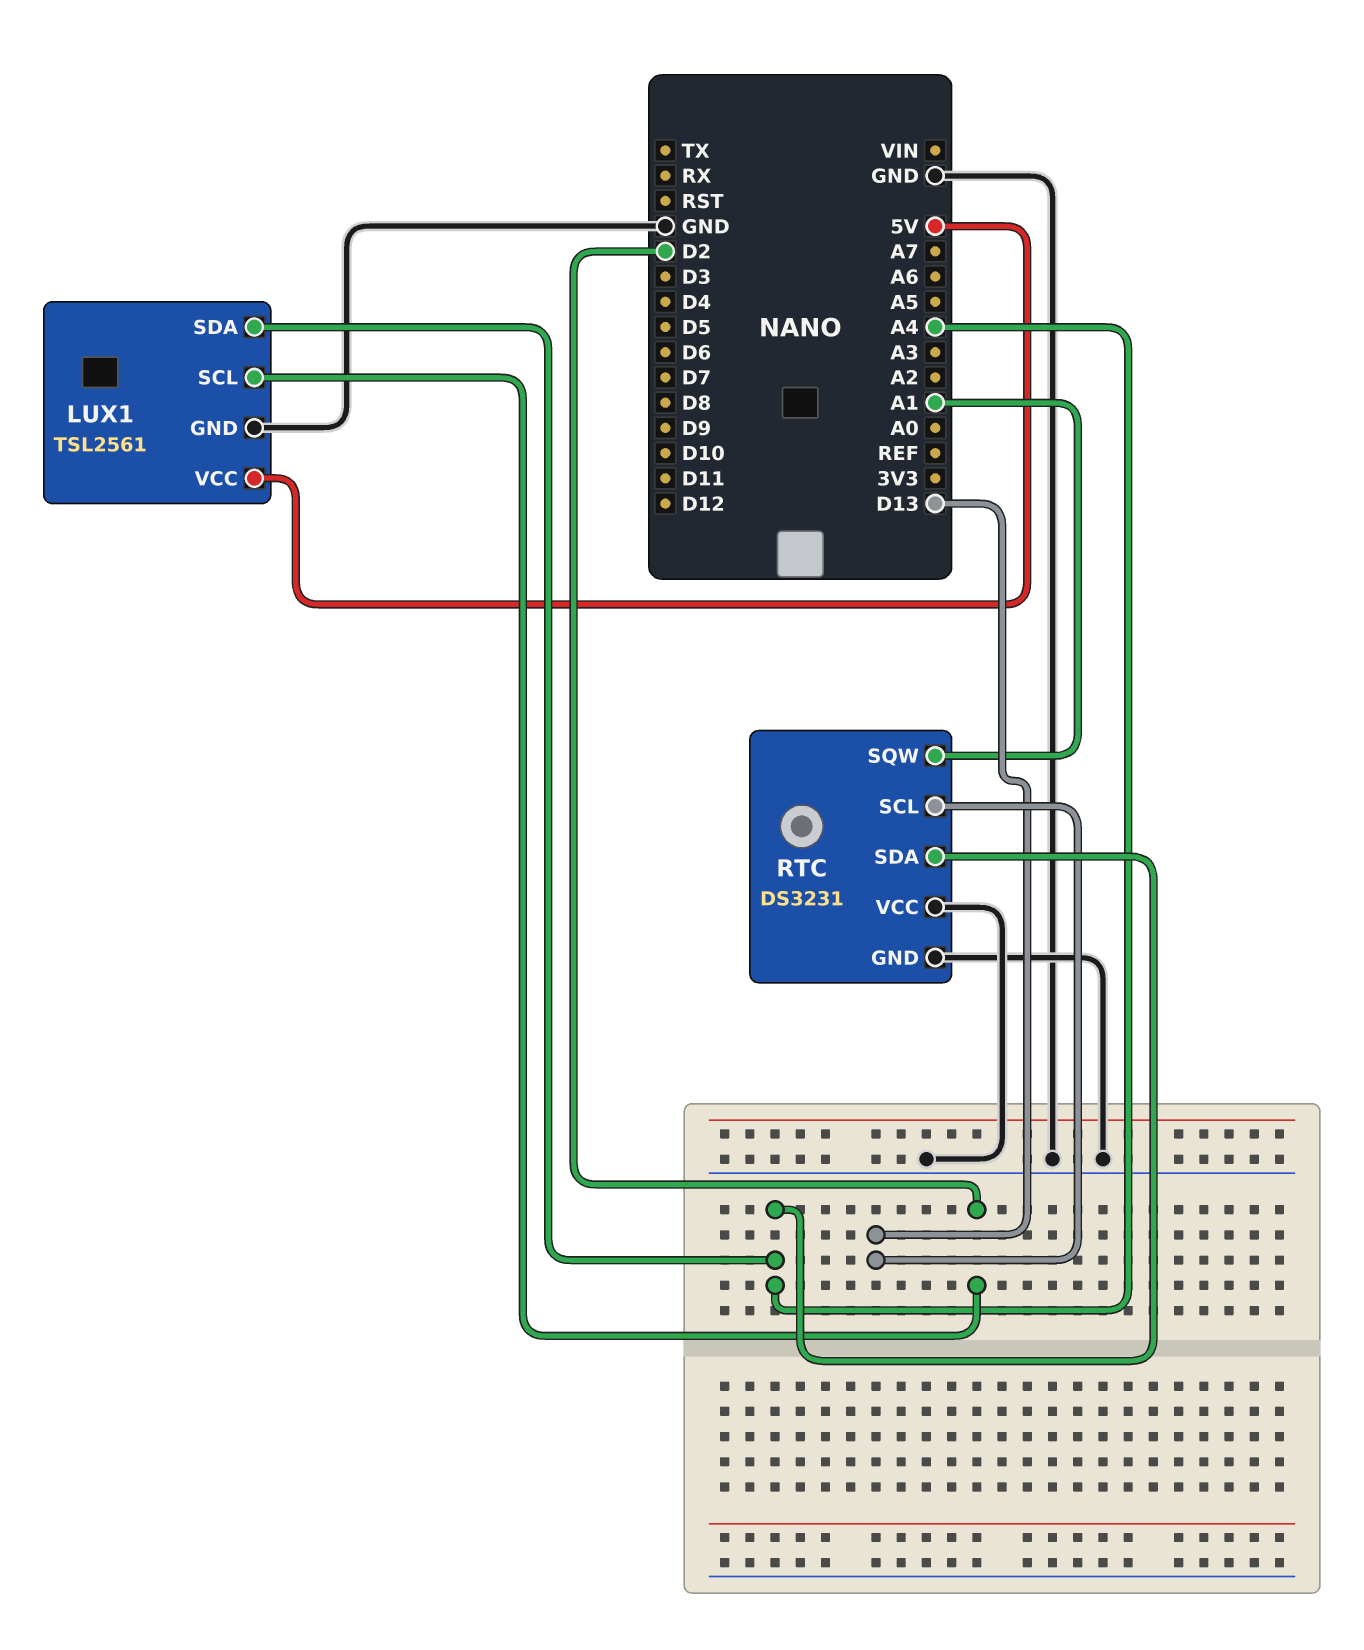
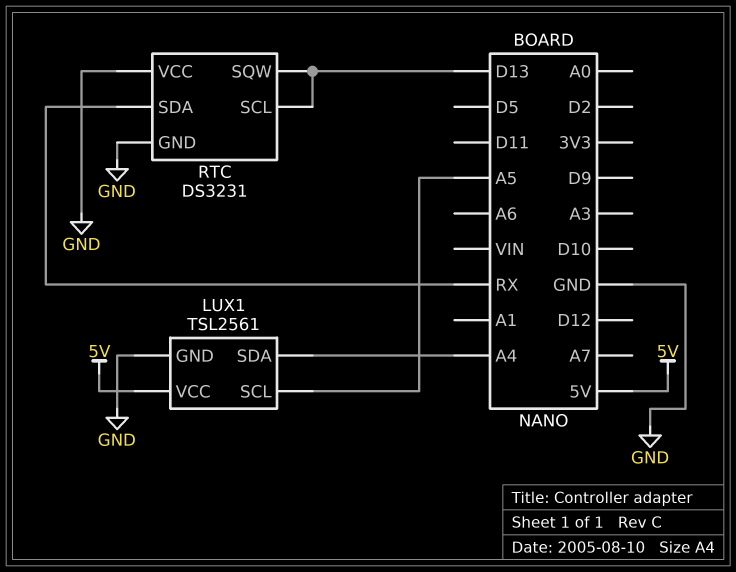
LUX1 pin SCL: D2 -> A5
RTC pin SDA: A4 -> RX
RTC pin SQW: A1 -> D13

